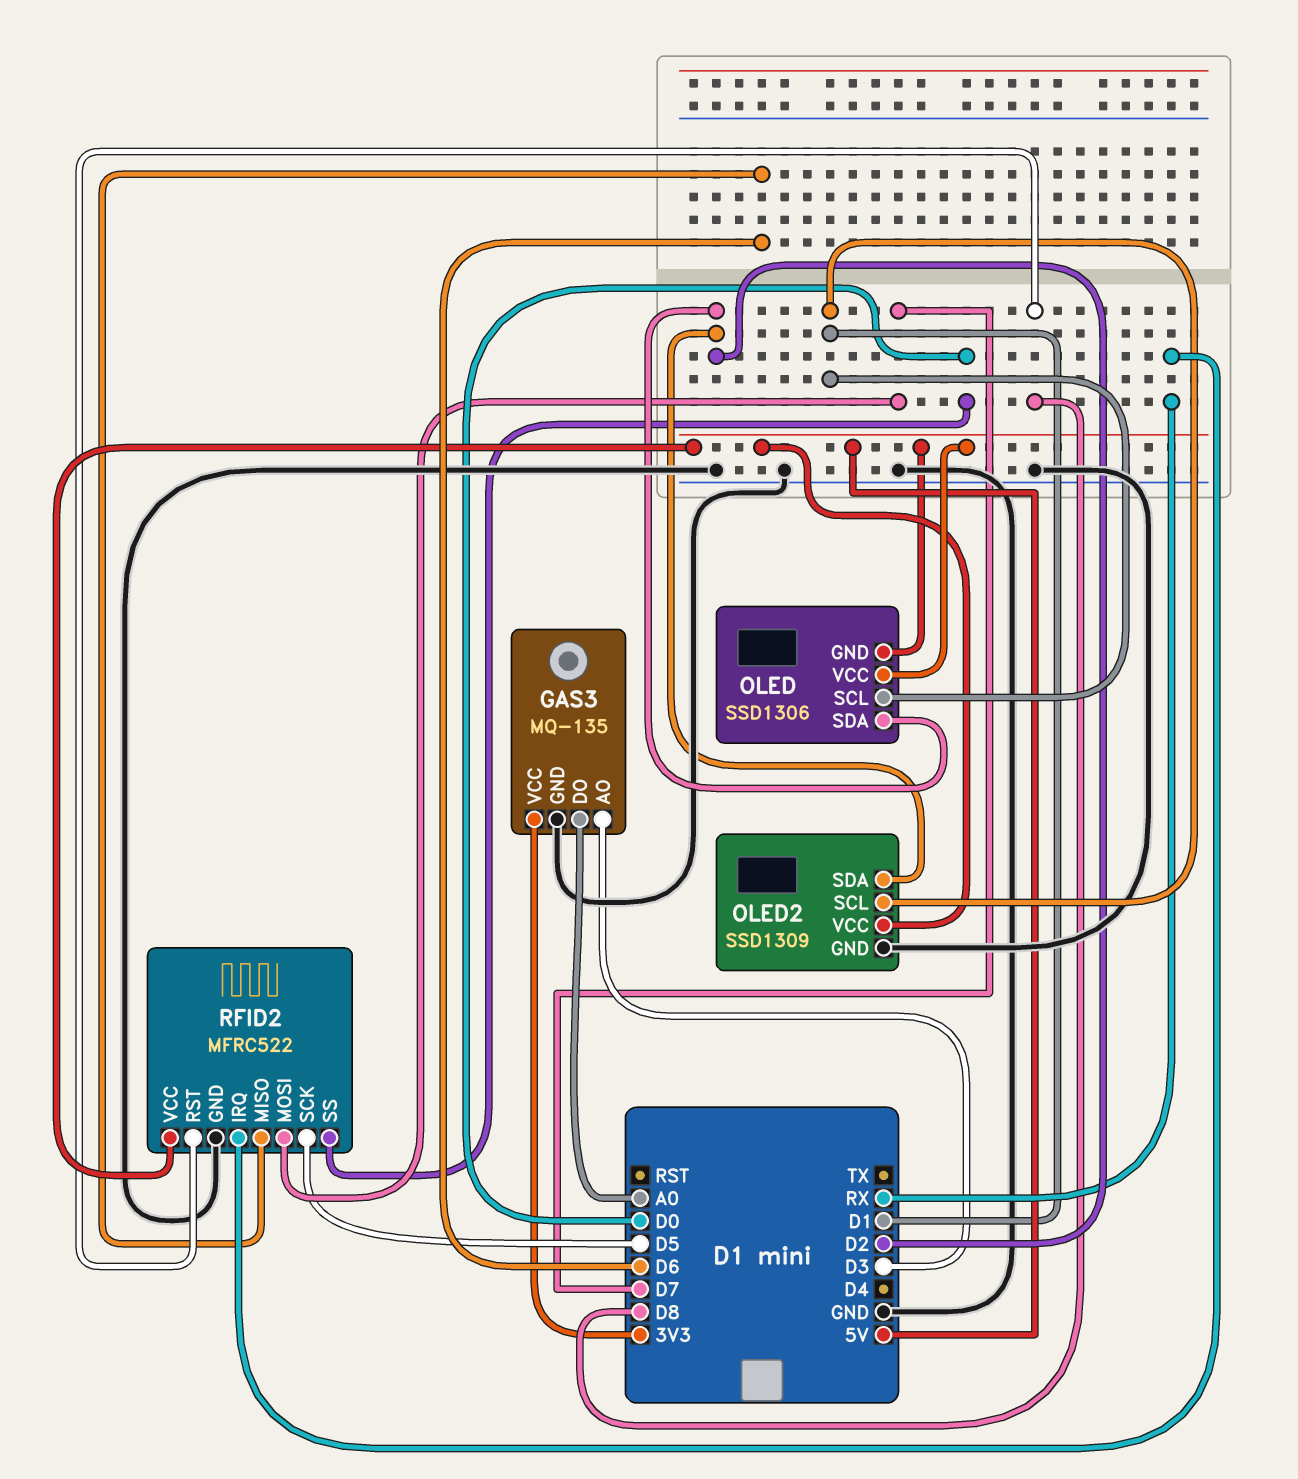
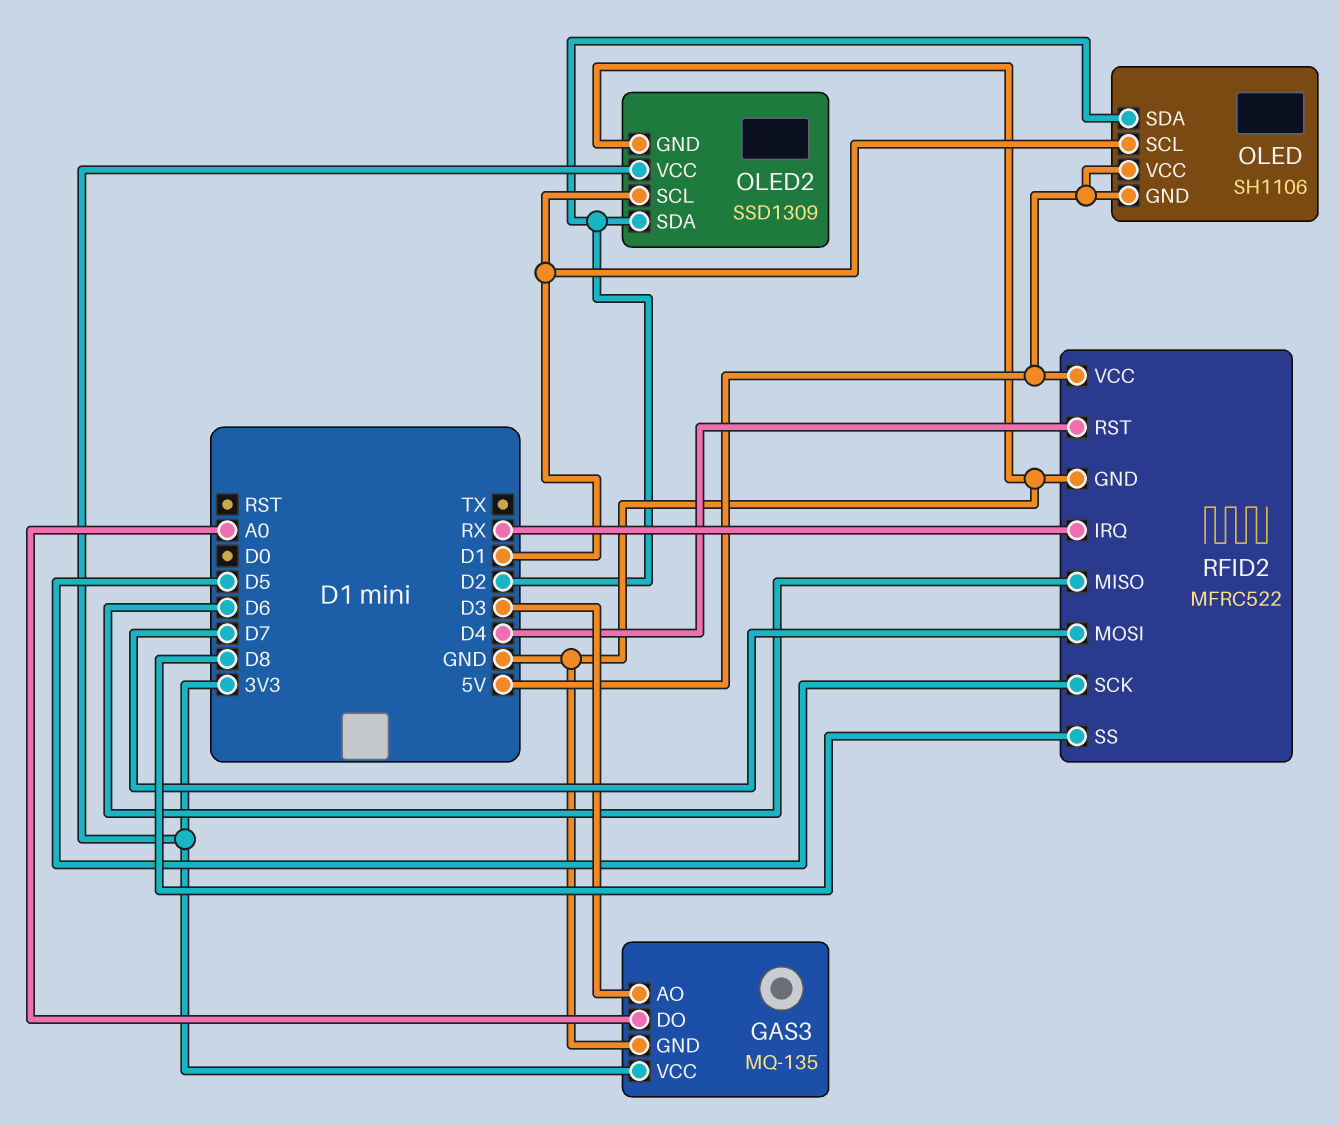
OLED: SSD1306 -> SH1106
OLED2 pin VCC: 5V -> 3V3
RFID2 pin RST: D8 -> D4
RFID2 pin SS: D0 -> D8

